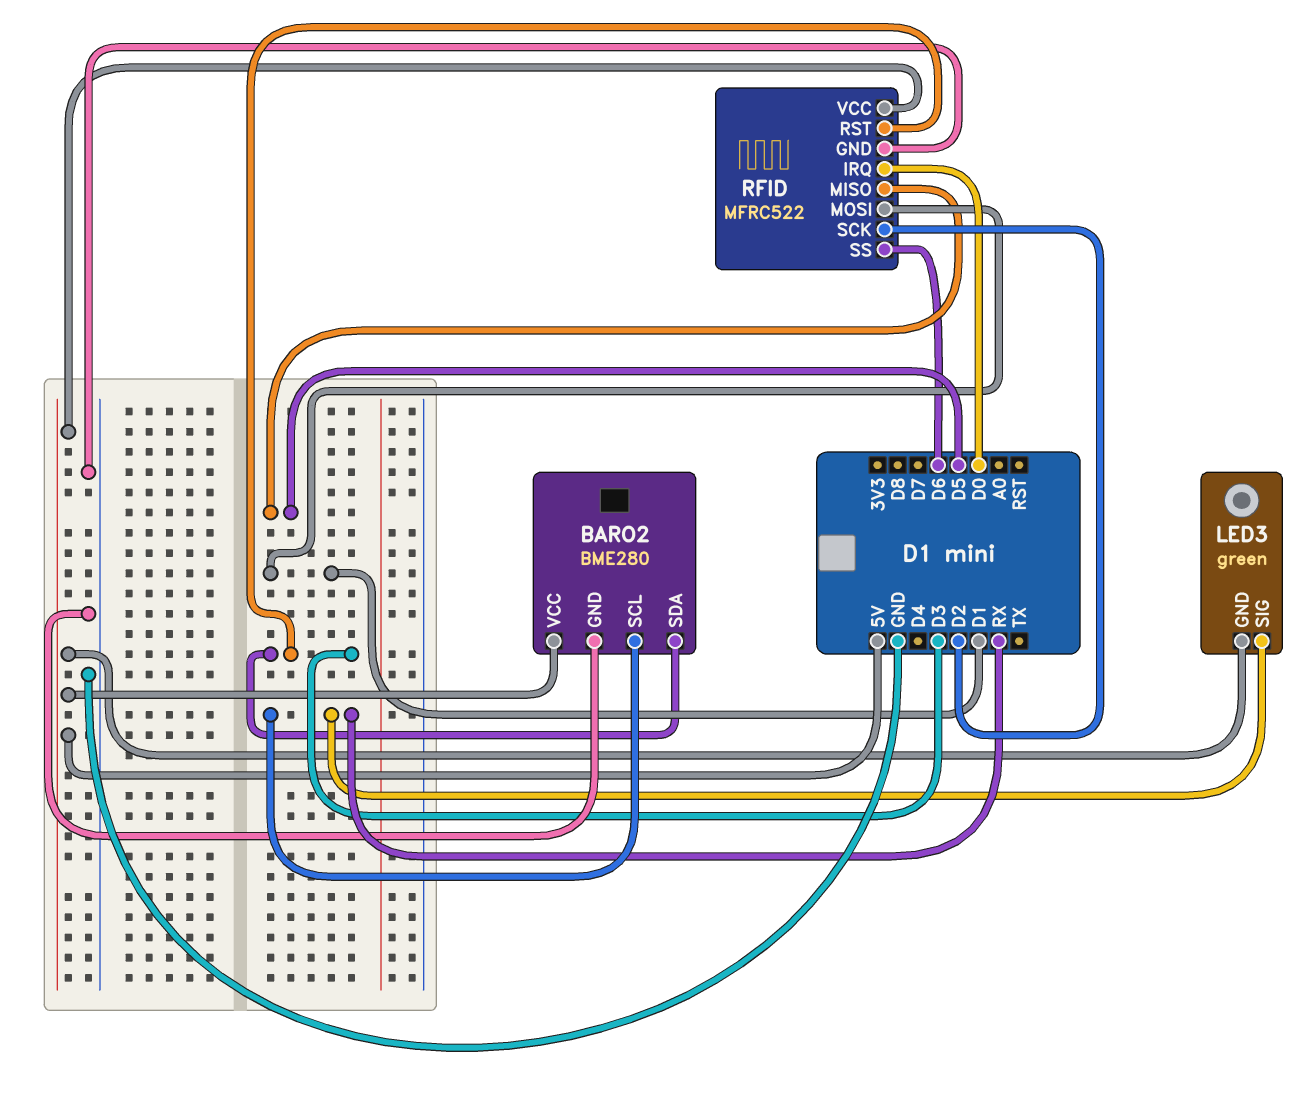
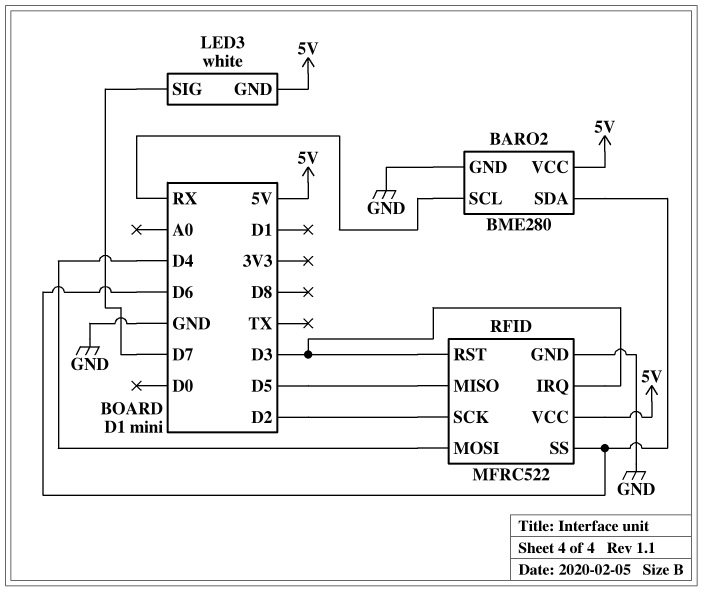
BARO2 pin SDA: D3 -> D6
LED3: green -> white
LED3 pin SIG: RX -> D7
RFID pin IRQ: D0 -> D3
RFID pin MOSI: D1 -> D4

